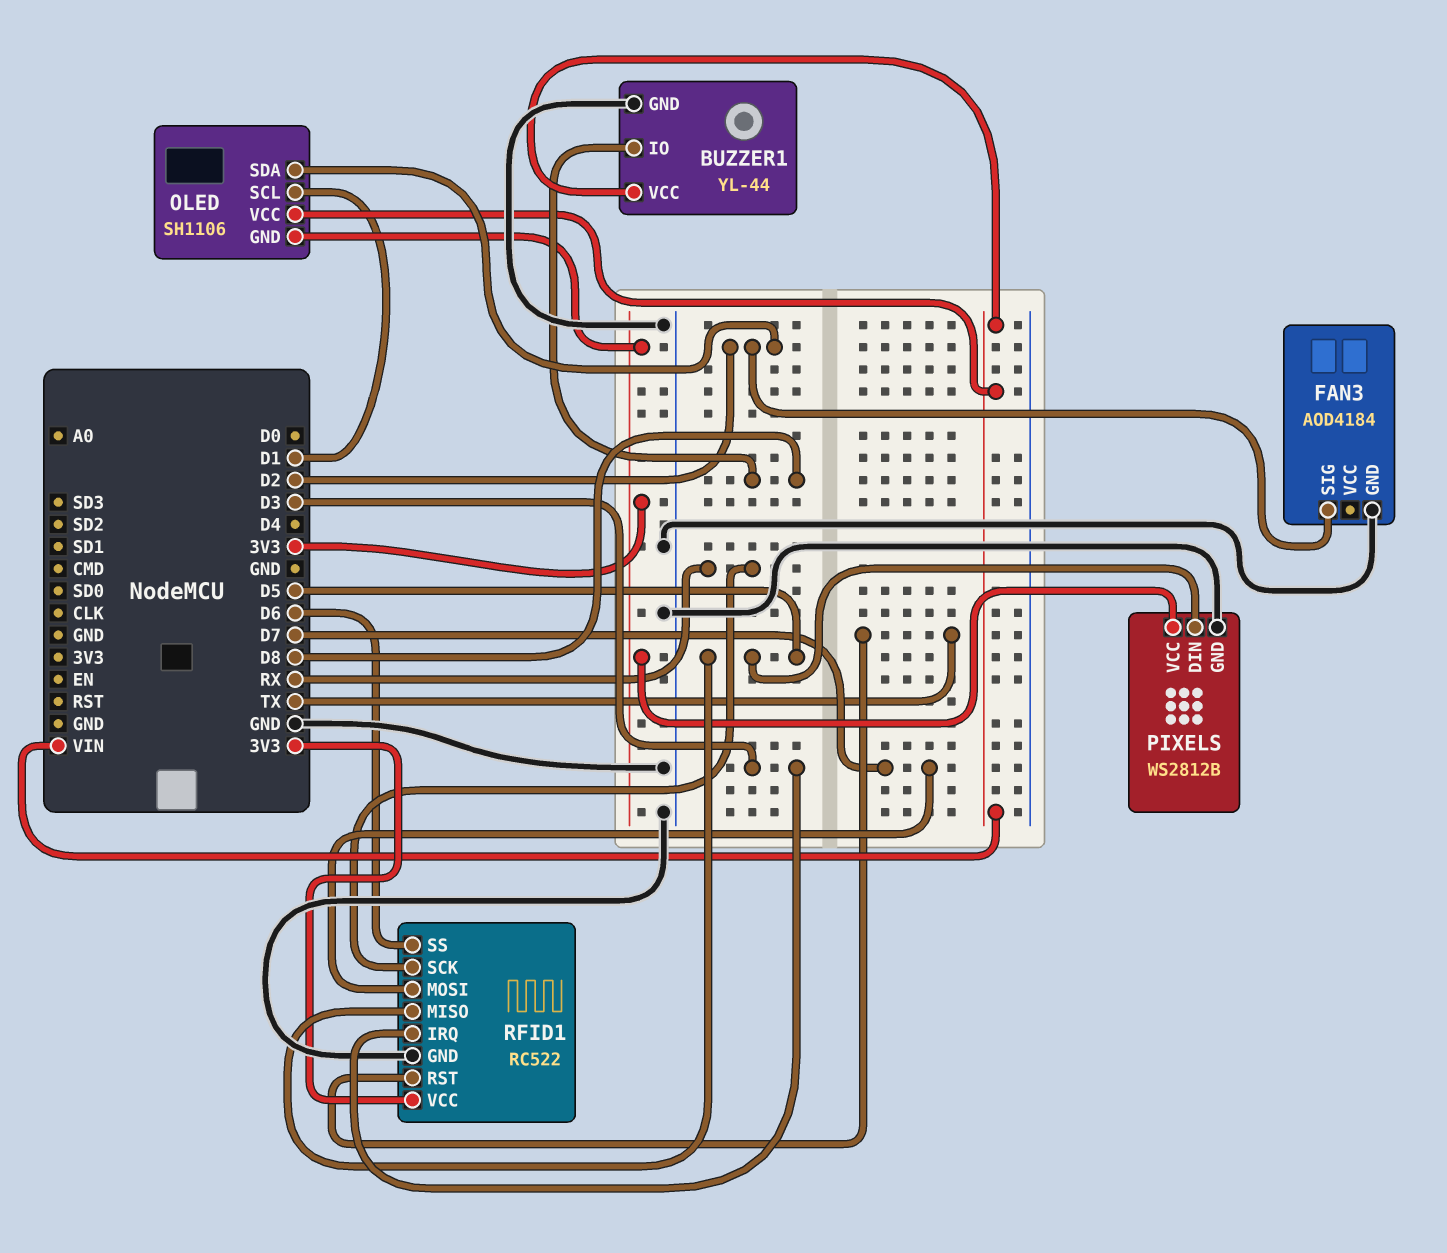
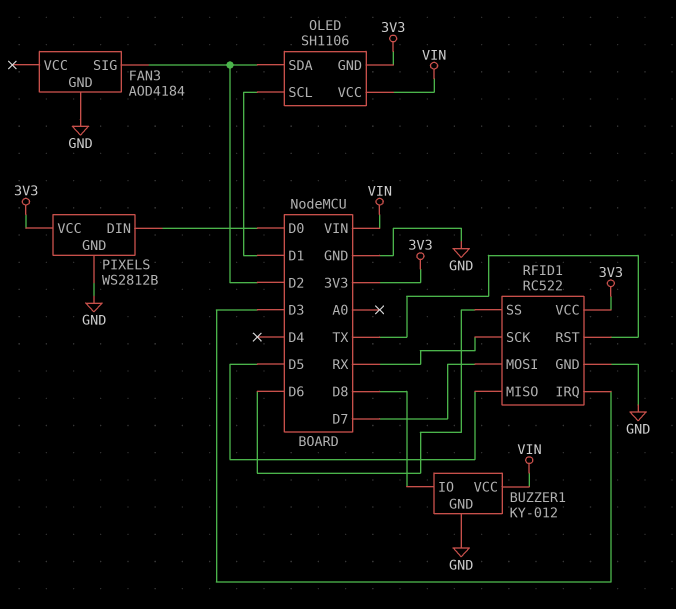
BUZZER1: YL-44 -> KY-012
PIXELS pin DIN: D5 -> D0

